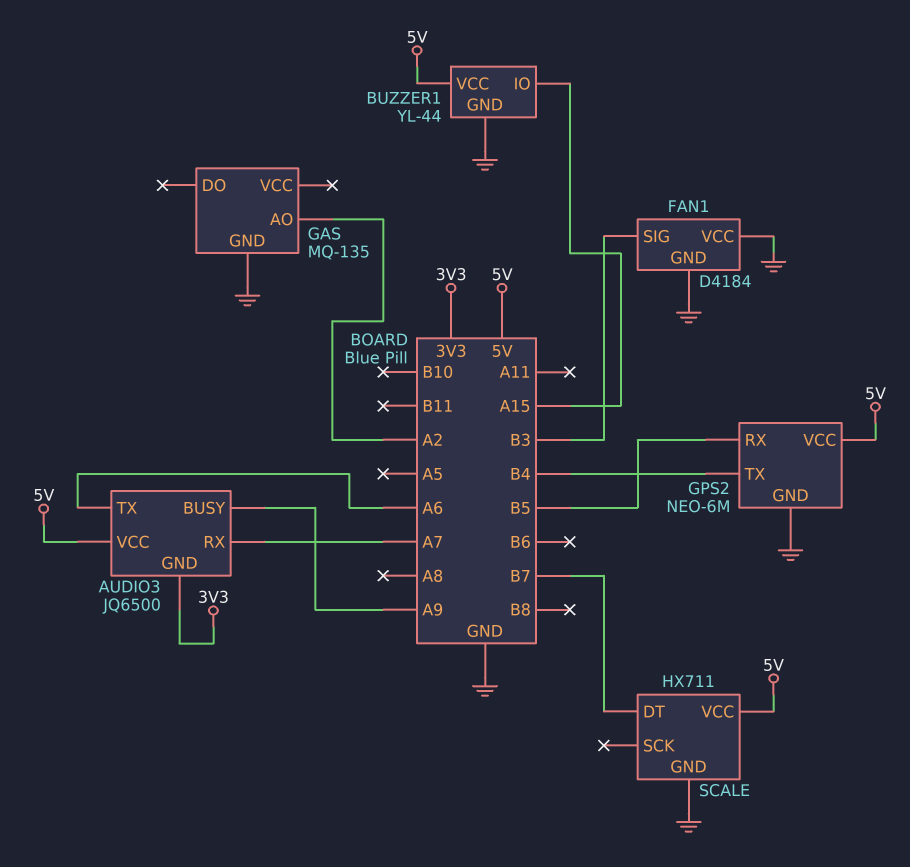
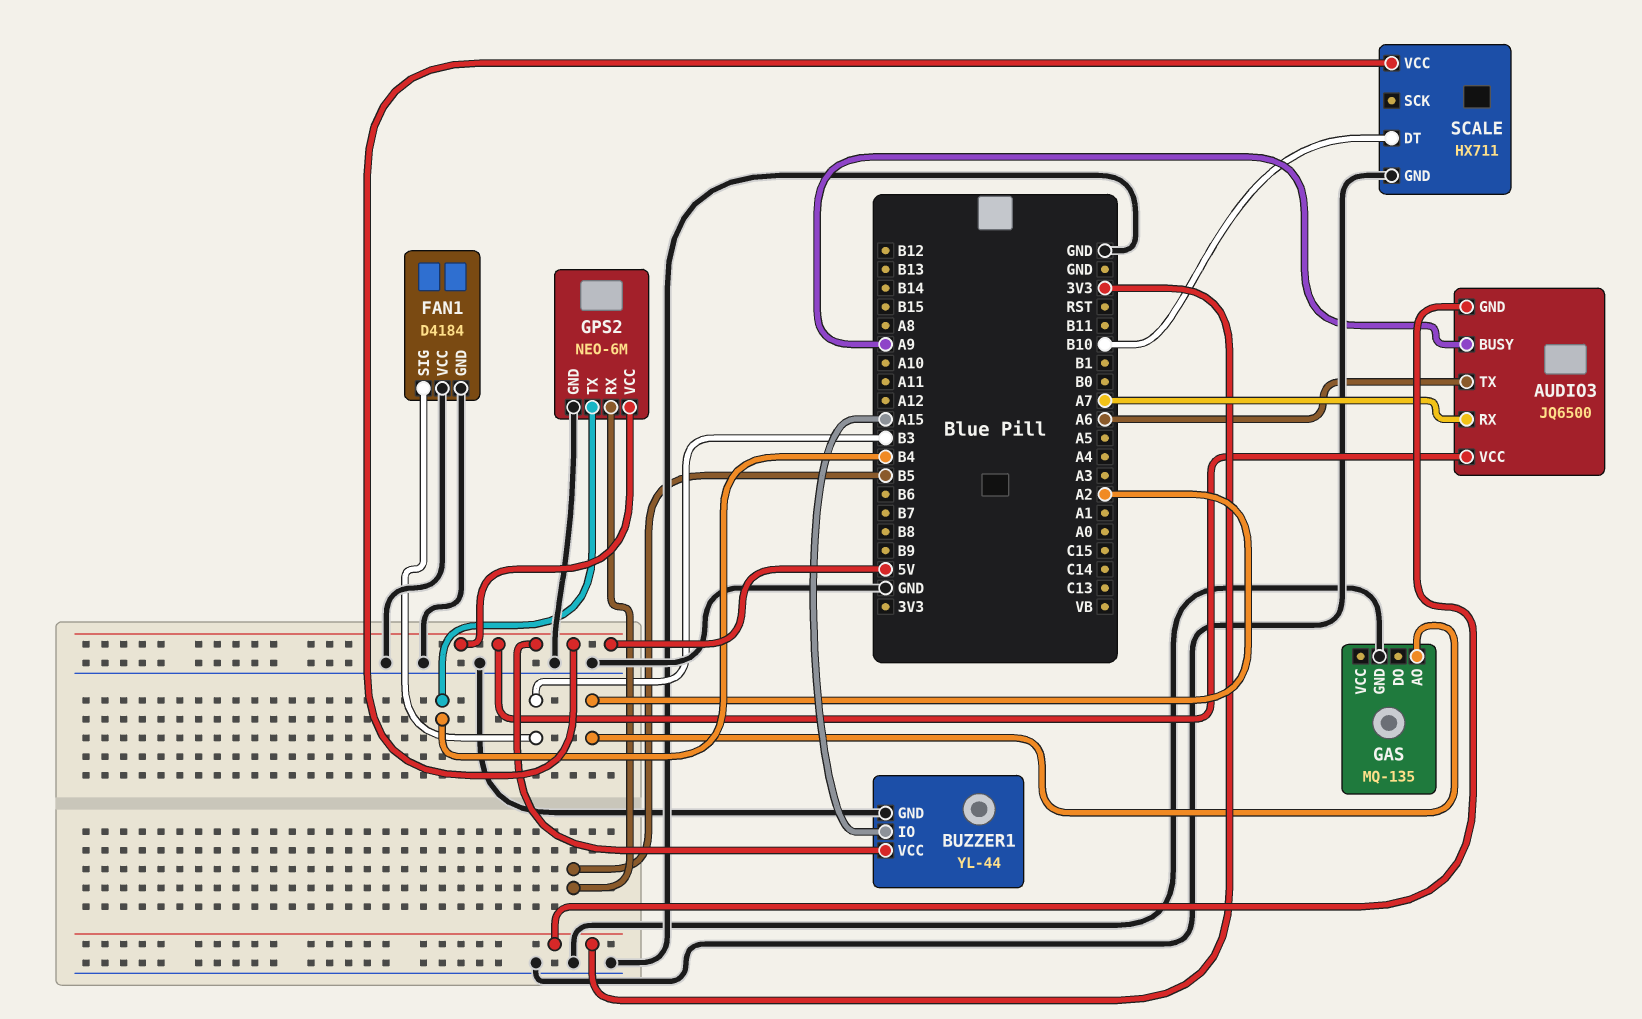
SCALE pin DT: B7 -> B10

